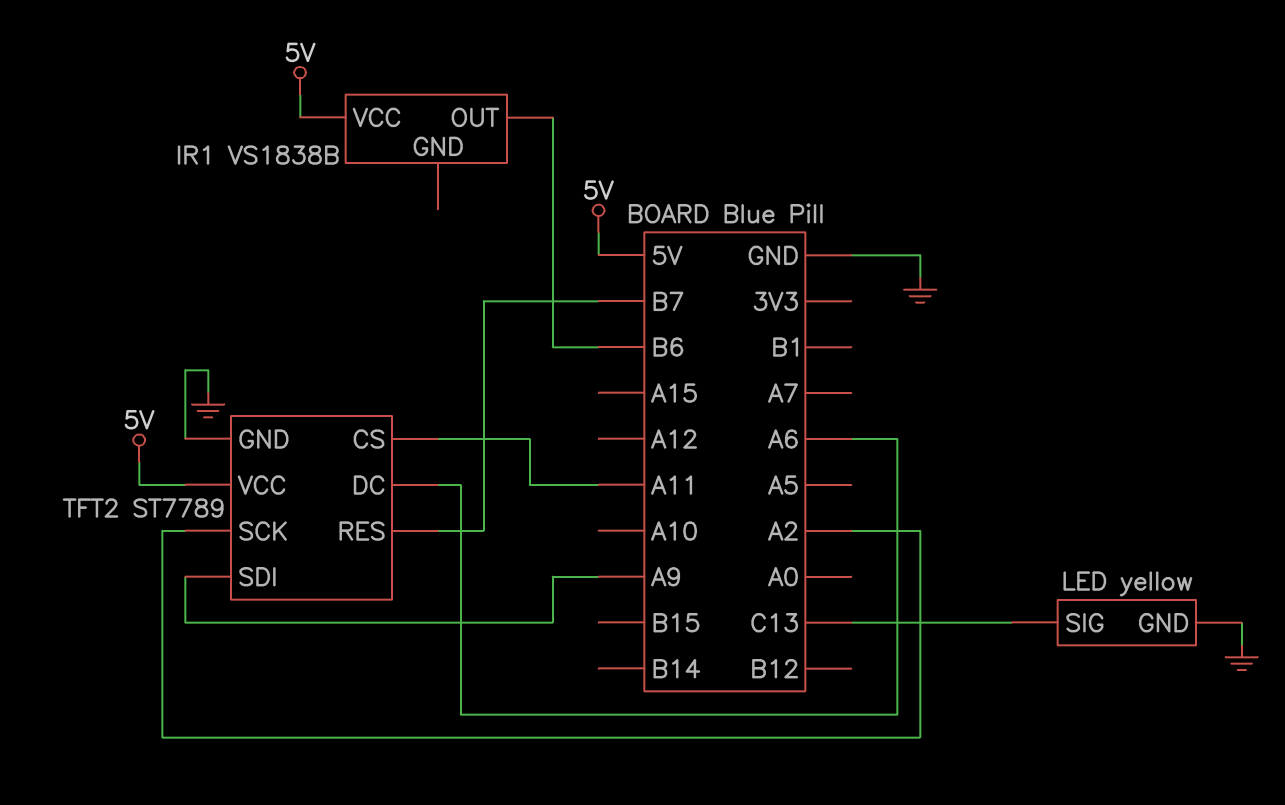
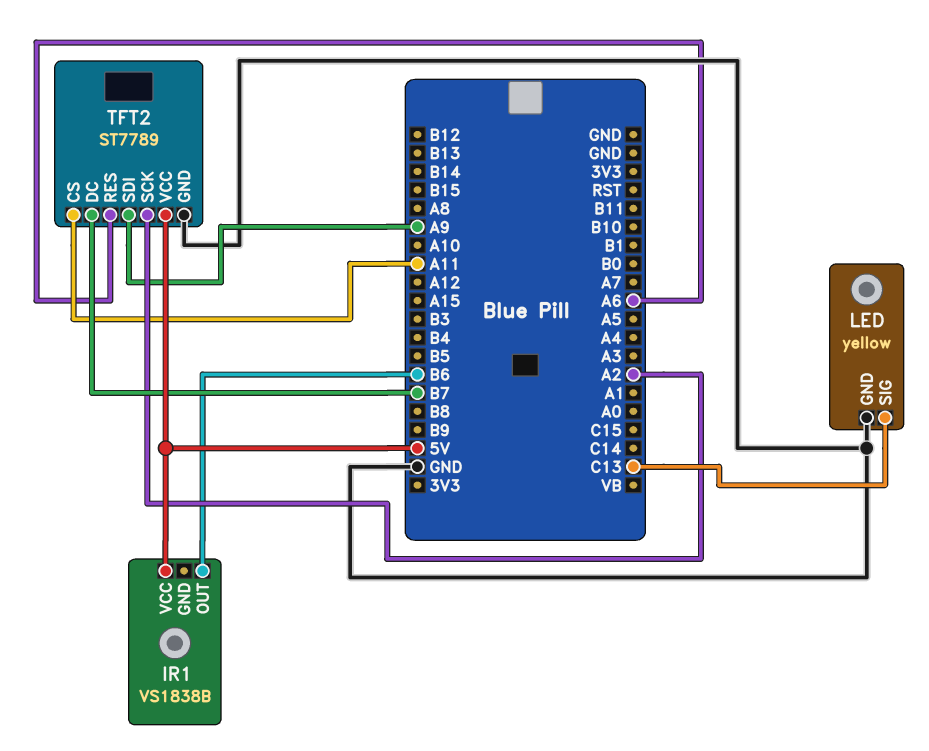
TFT2 pin DC: A6 -> B7
TFT2 pin RES: B7 -> A6

